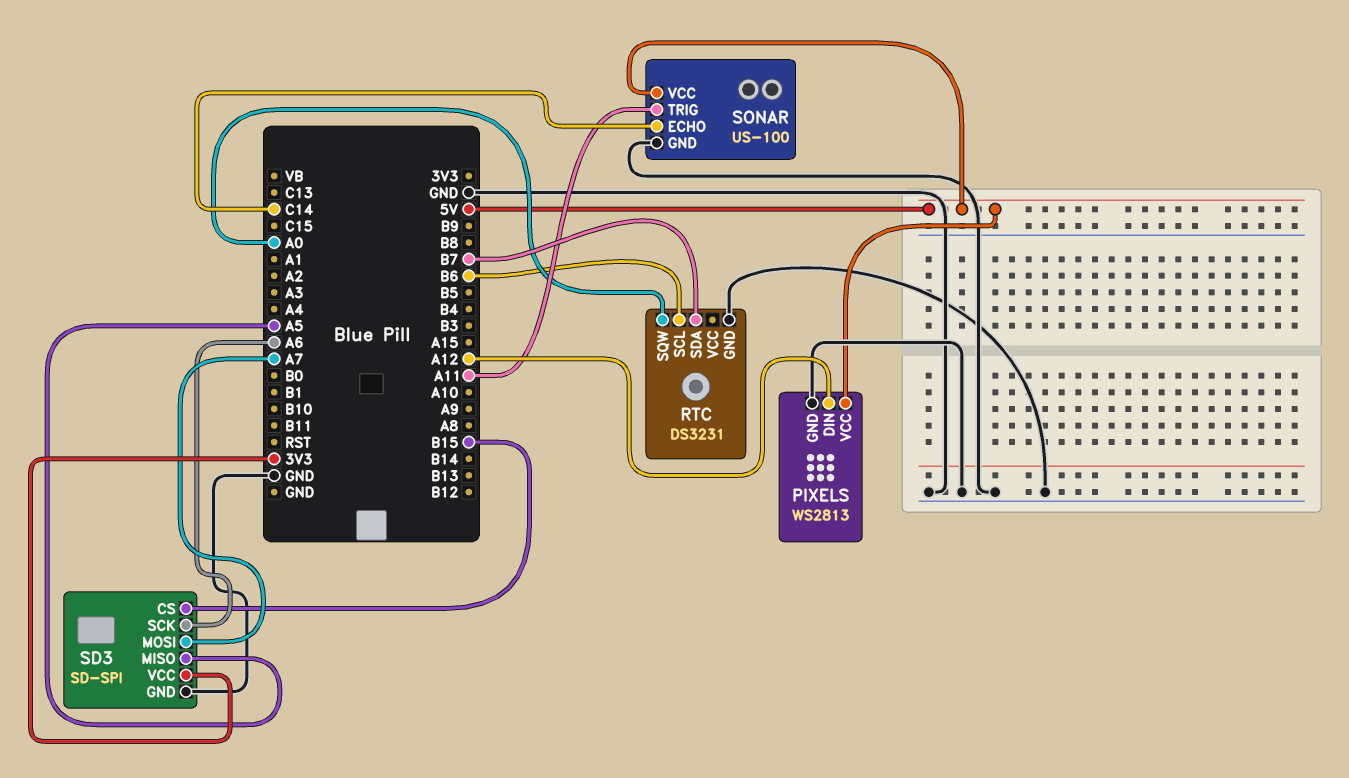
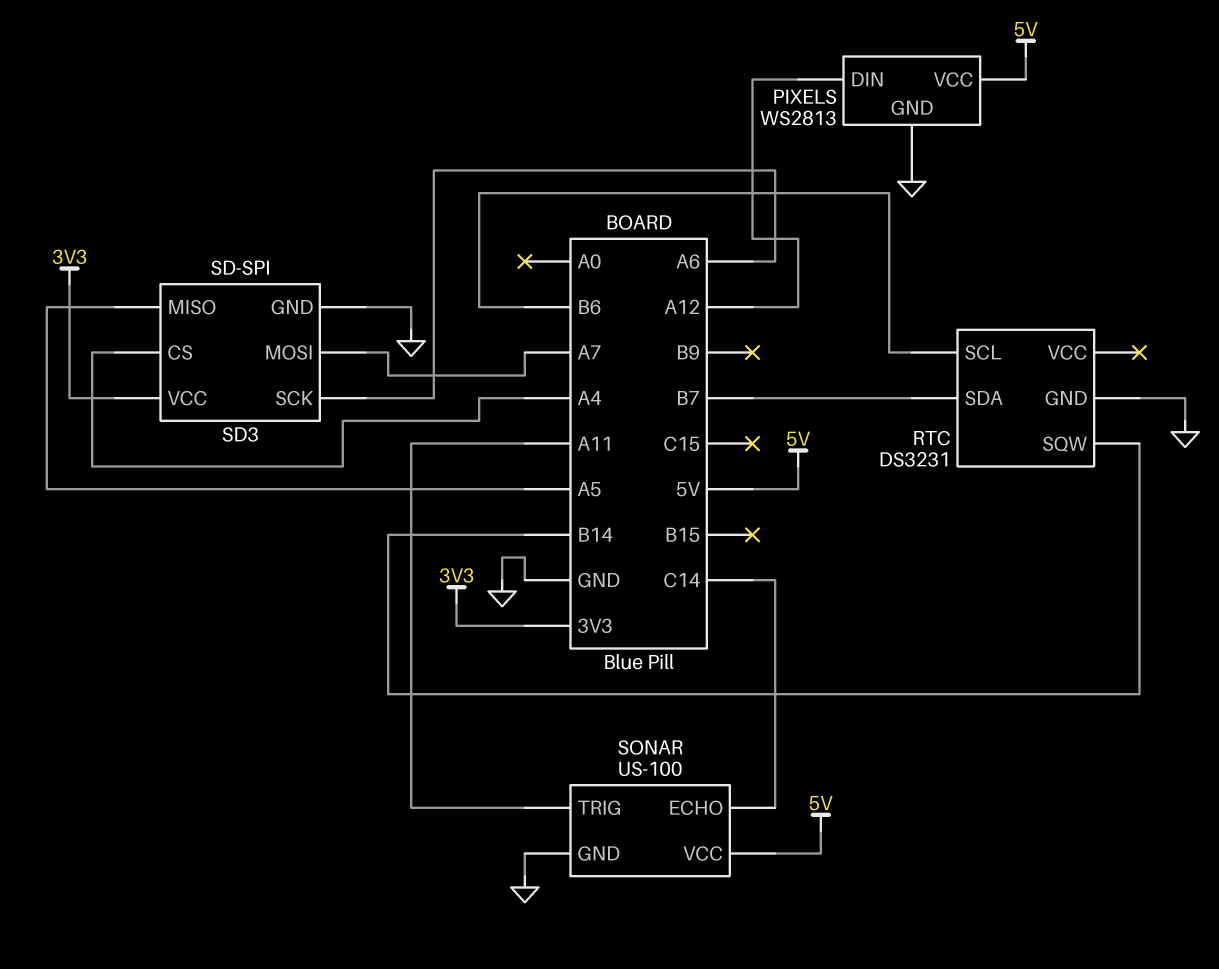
RTC pin SQW: A0 -> B14
SD3 pin CS: B15 -> A4

